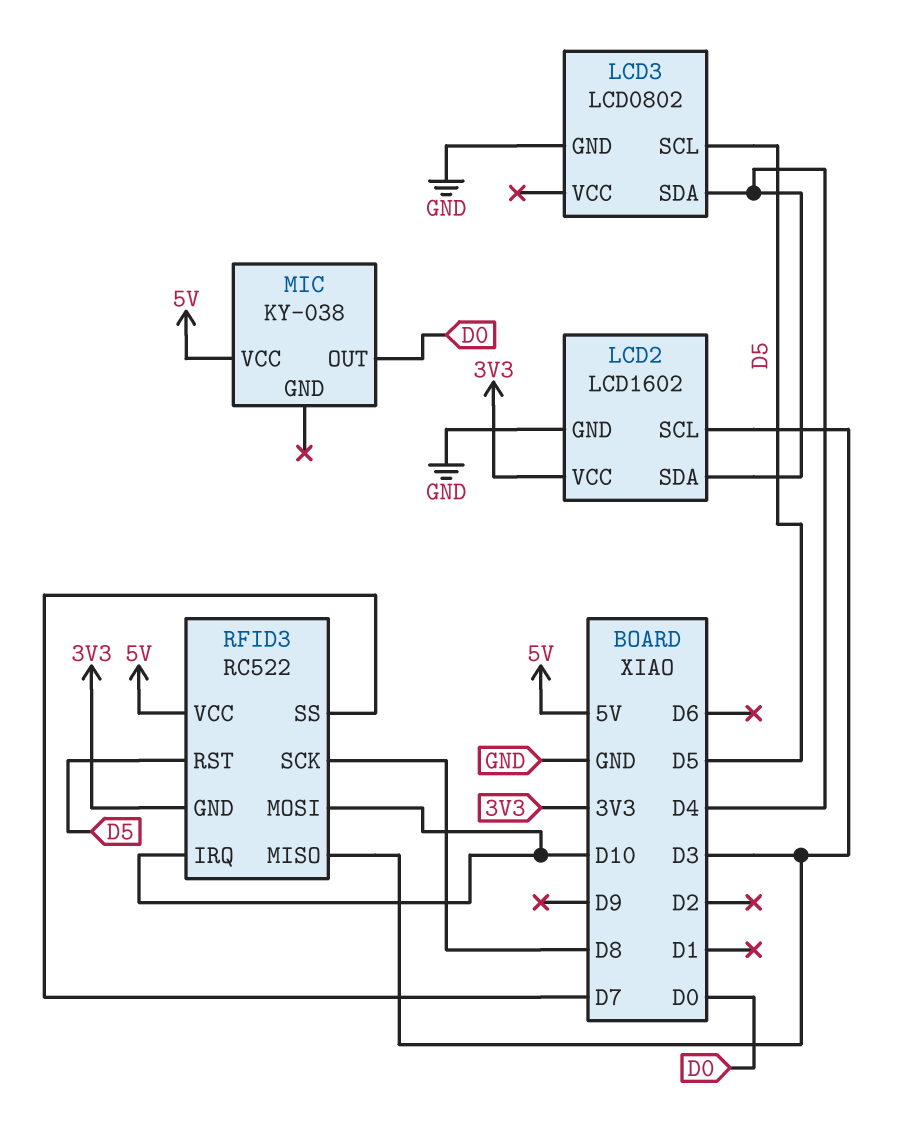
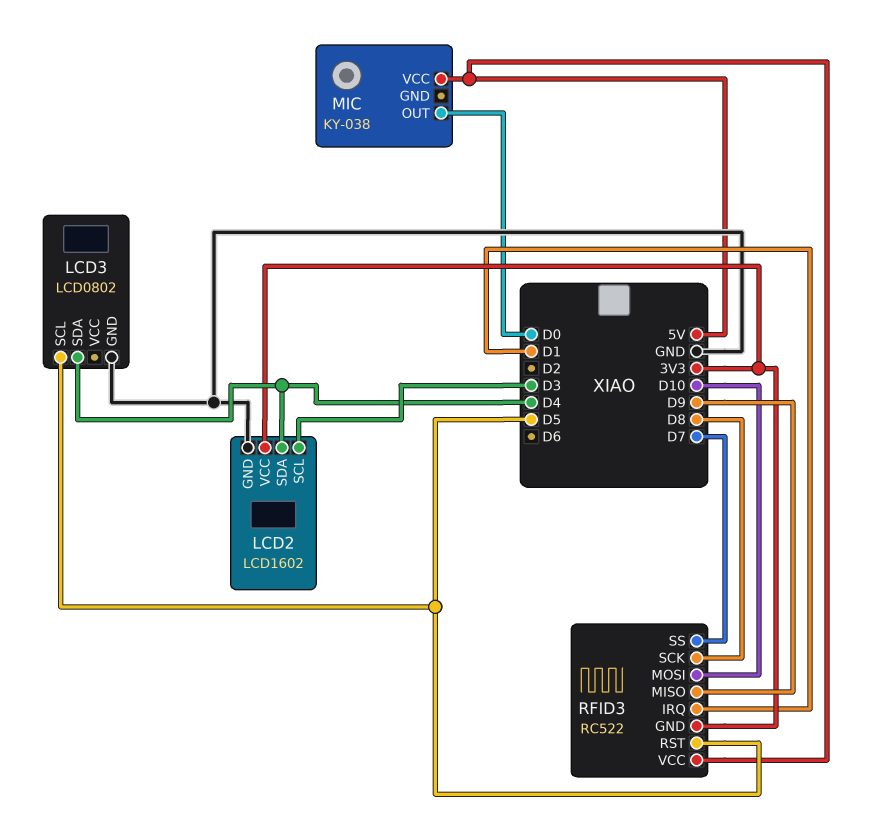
RFID3 pin IRQ: D10 -> D1
RFID3 pin MISO: D3 -> D9

